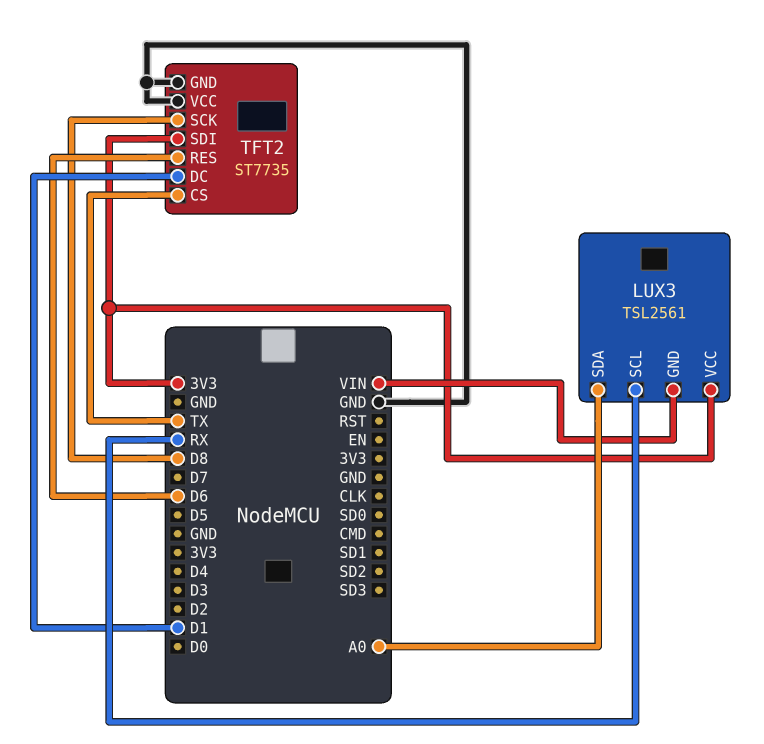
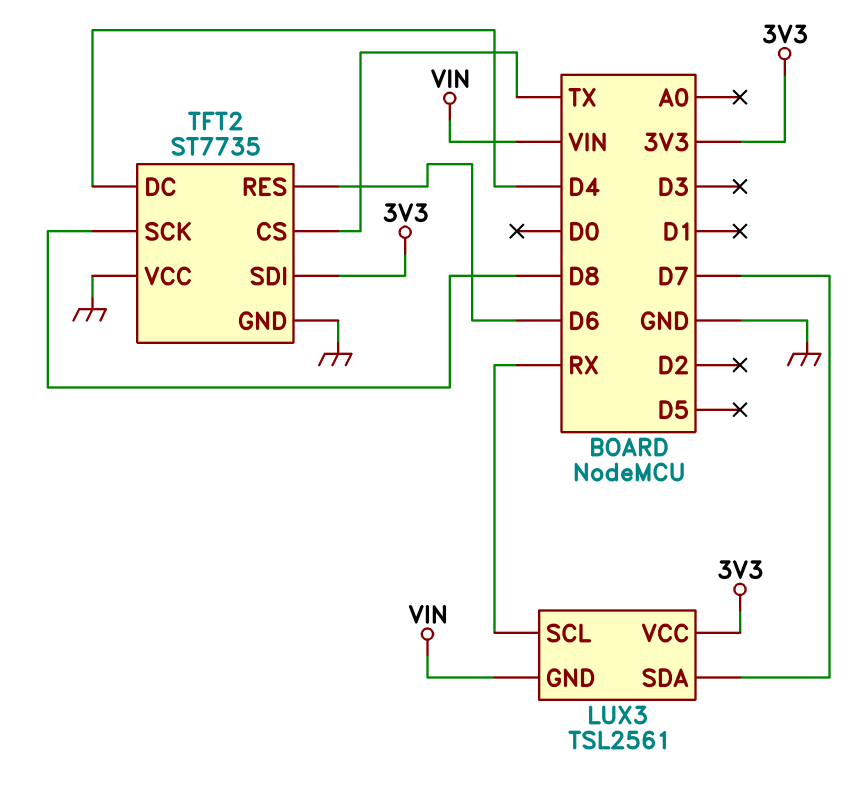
LUX3 pin SDA: A0 -> D7
TFT2 pin DC: D1 -> D4

